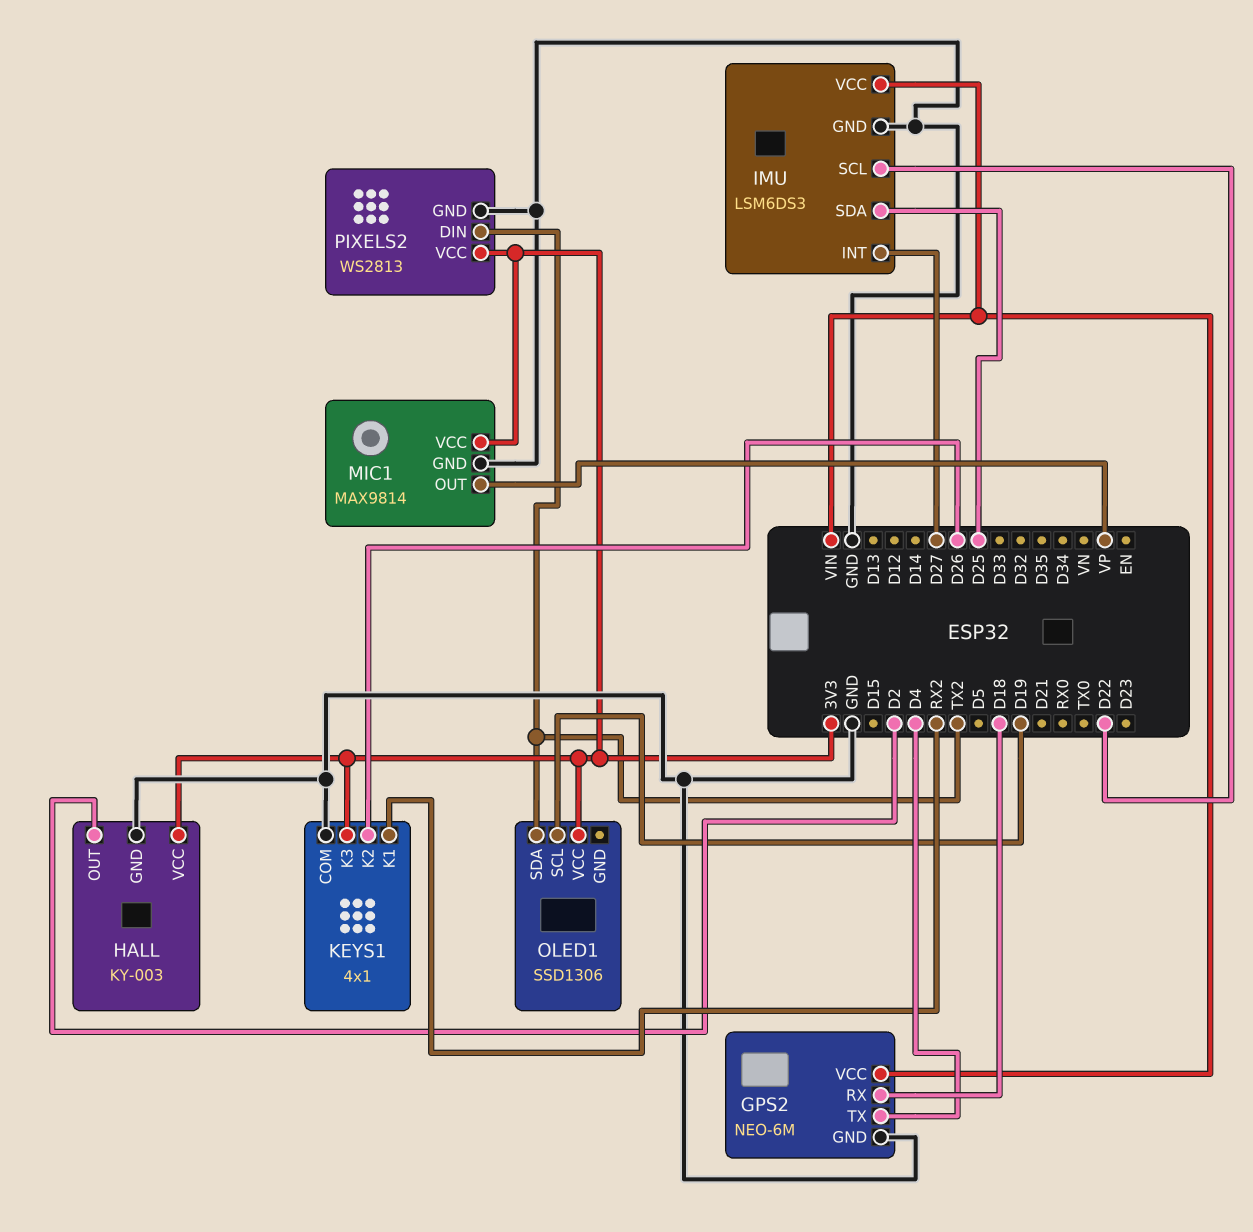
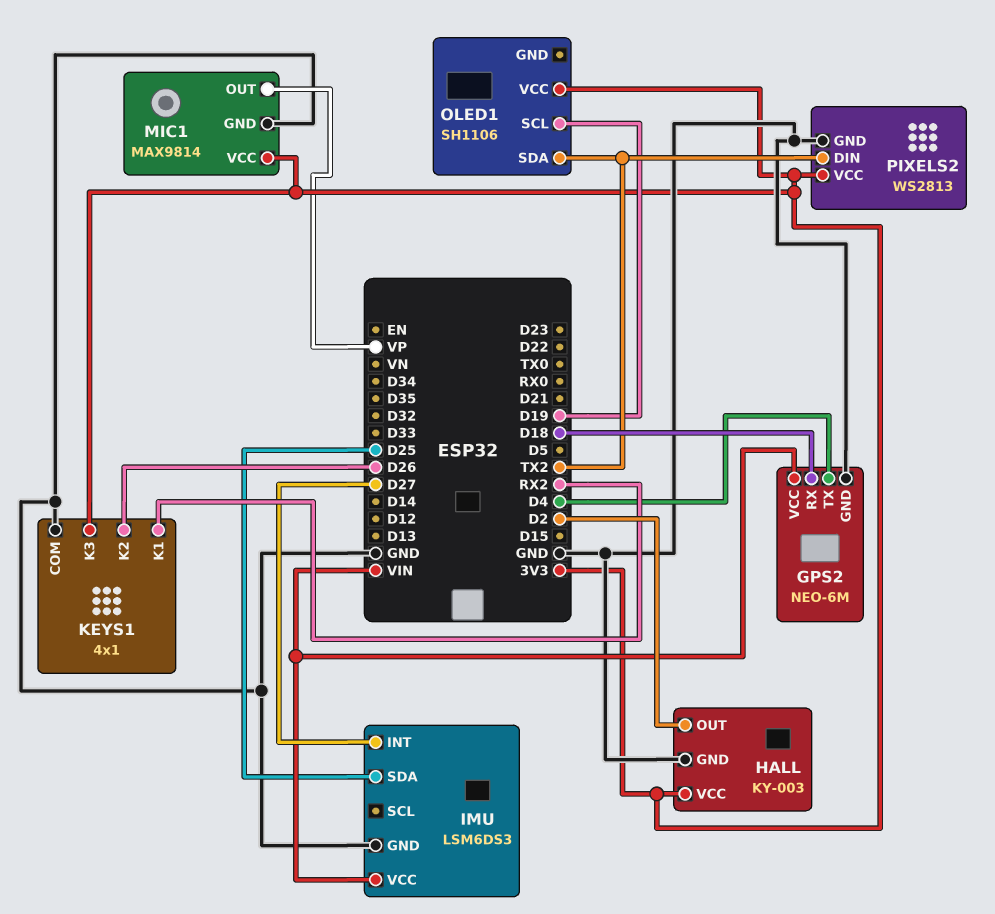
IMU pin SCL: D22 -> none
OLED1: SSD1306 -> SH1106

